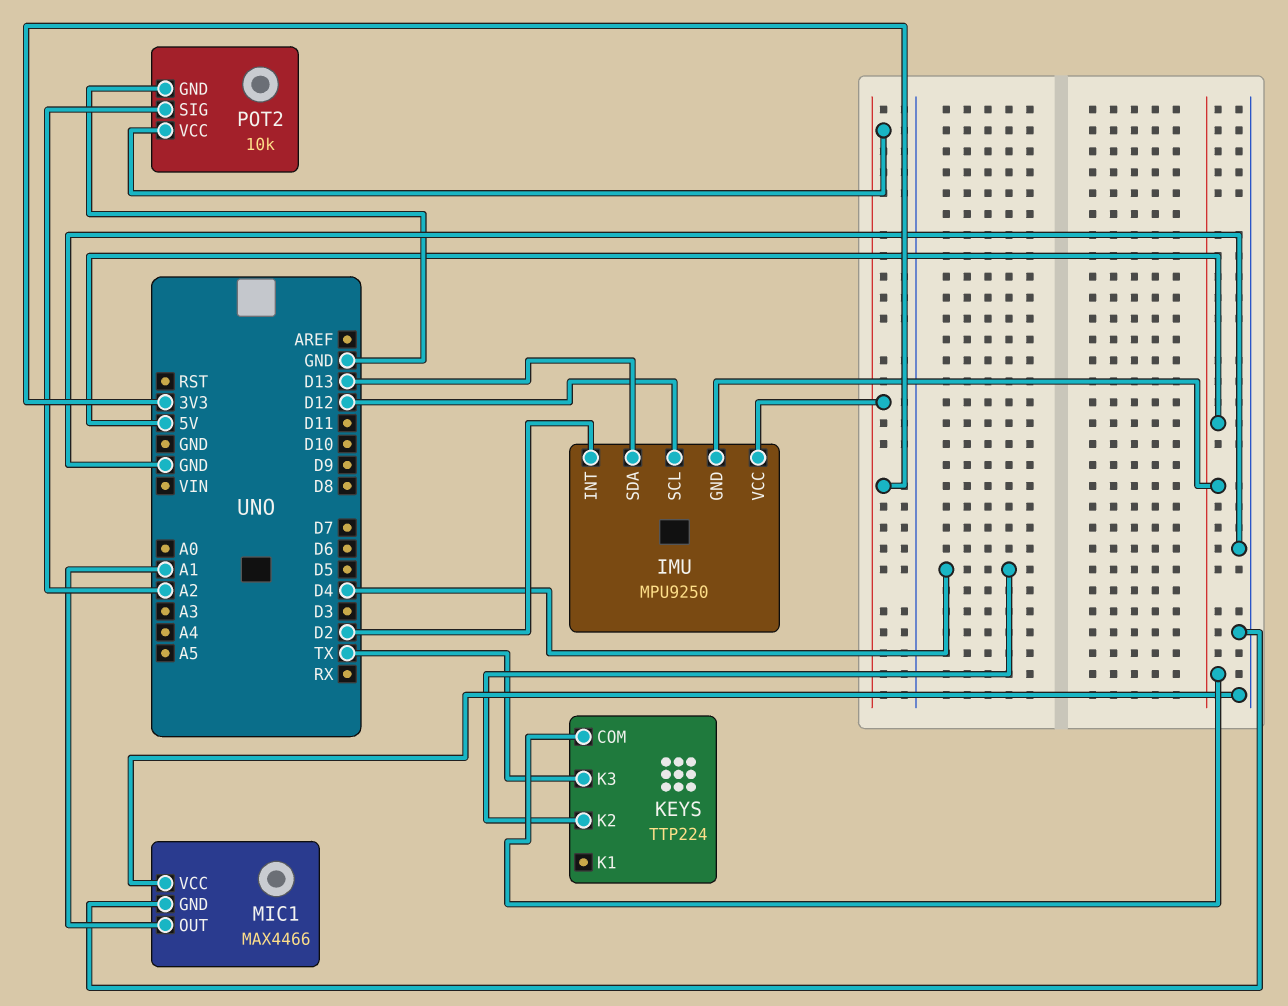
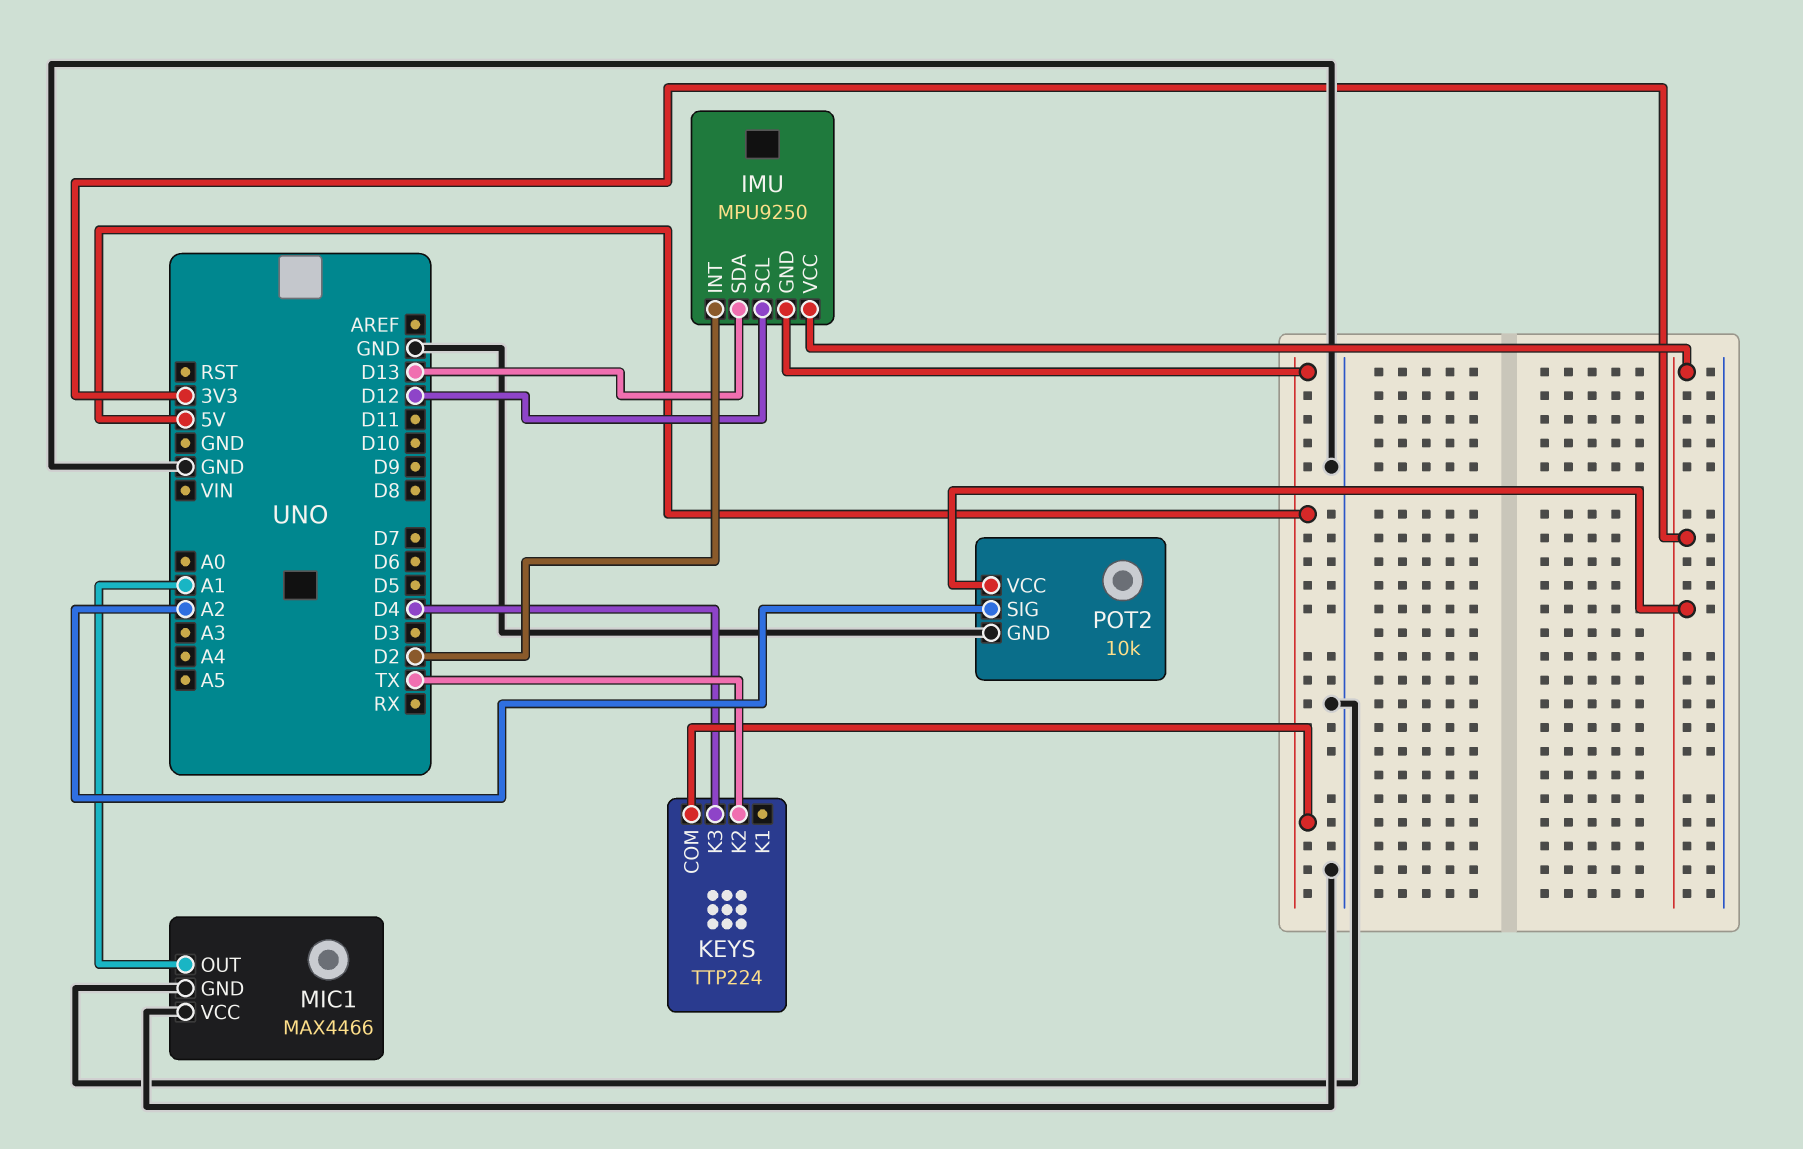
KEYS pin K2: D4 -> TX
KEYS pin K3: TX -> D4

